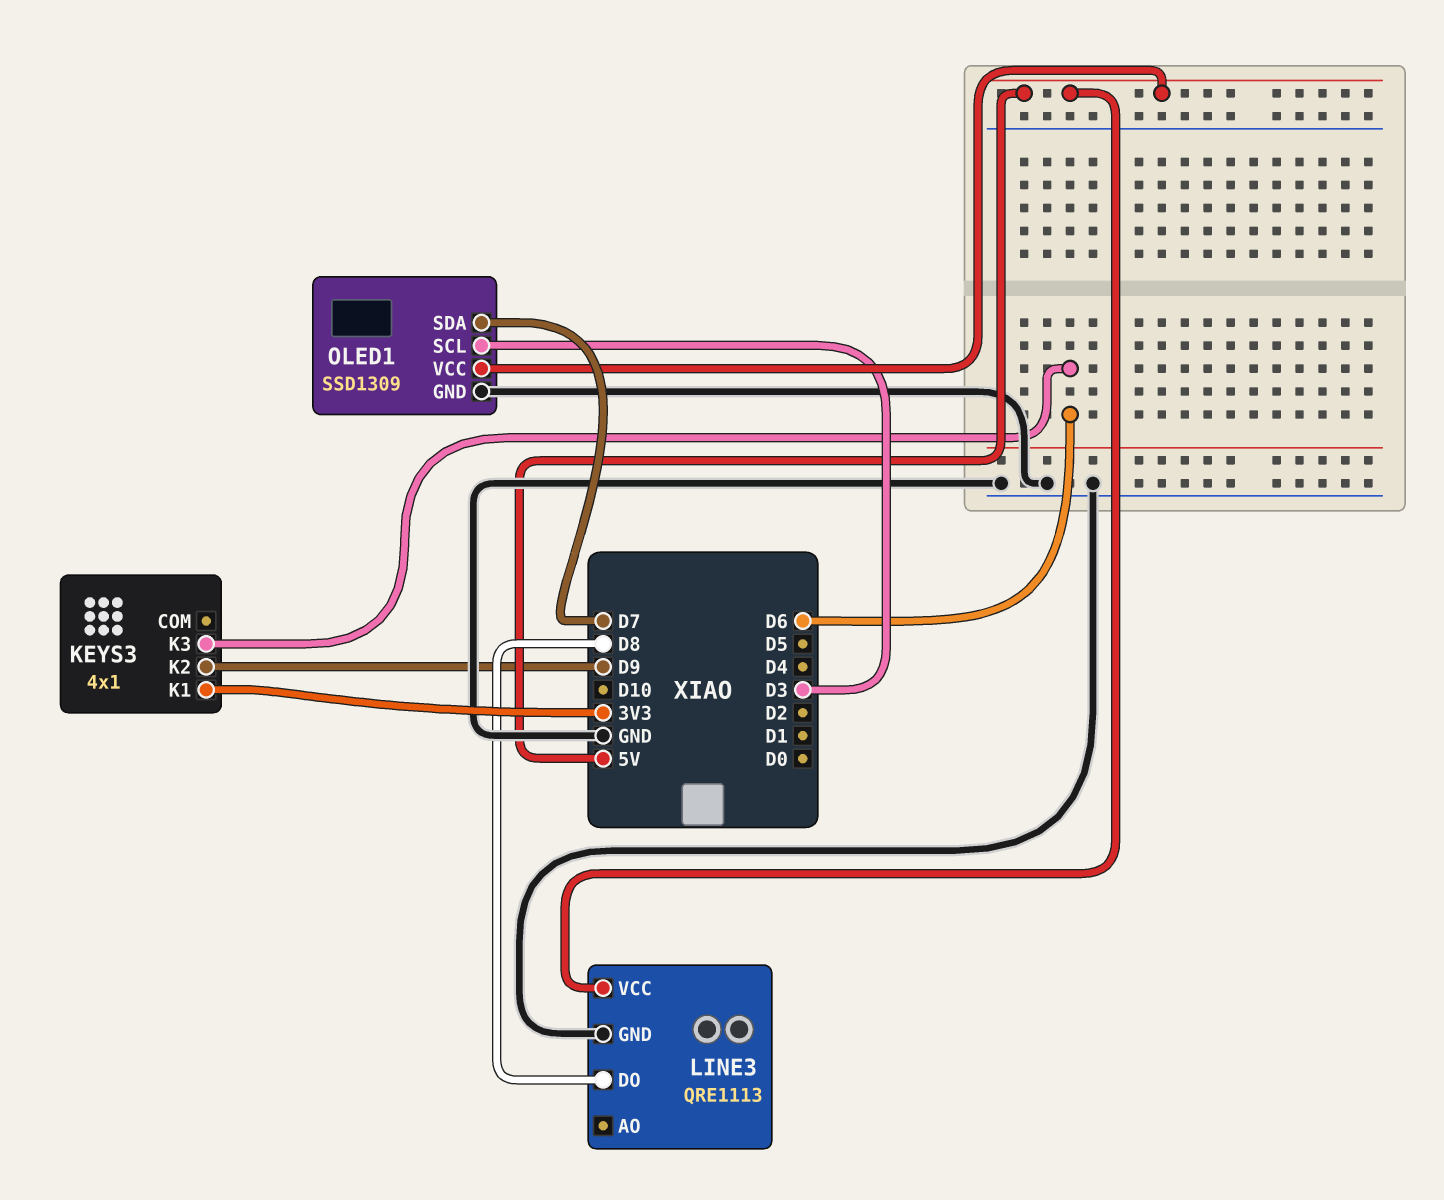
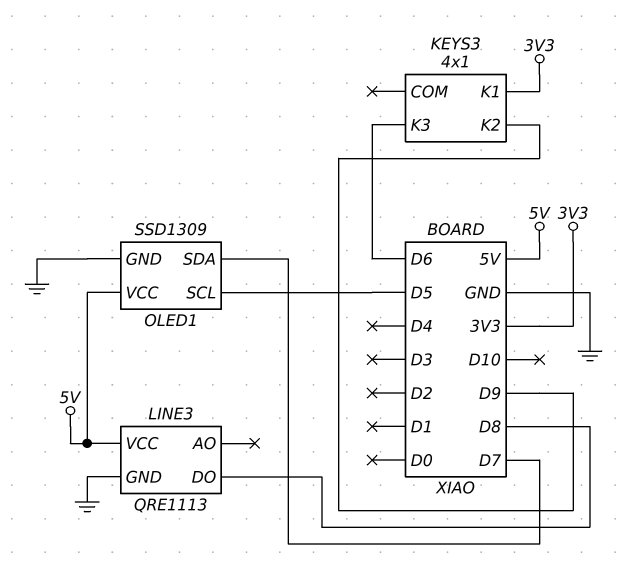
OLED1 pin SCL: D3 -> D5

